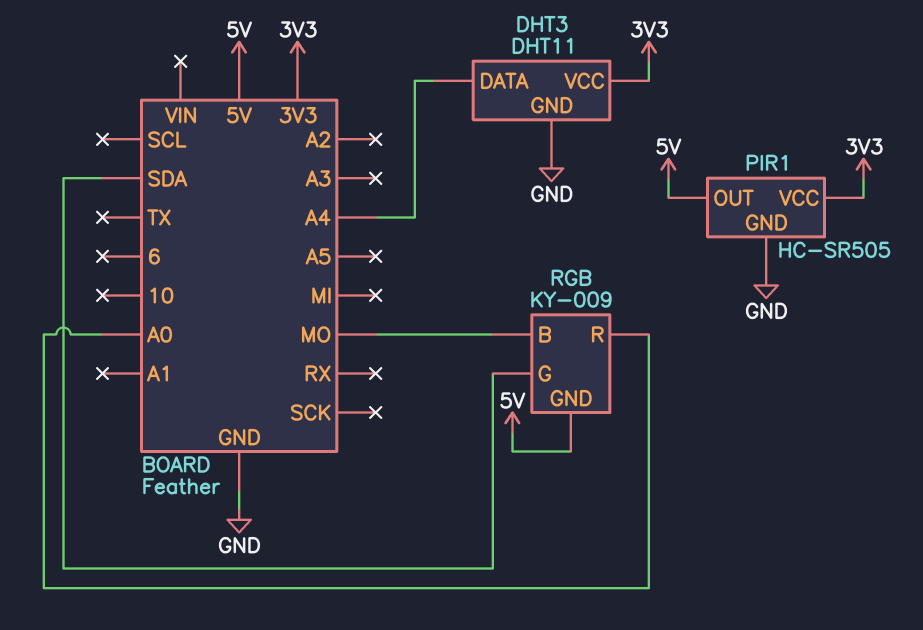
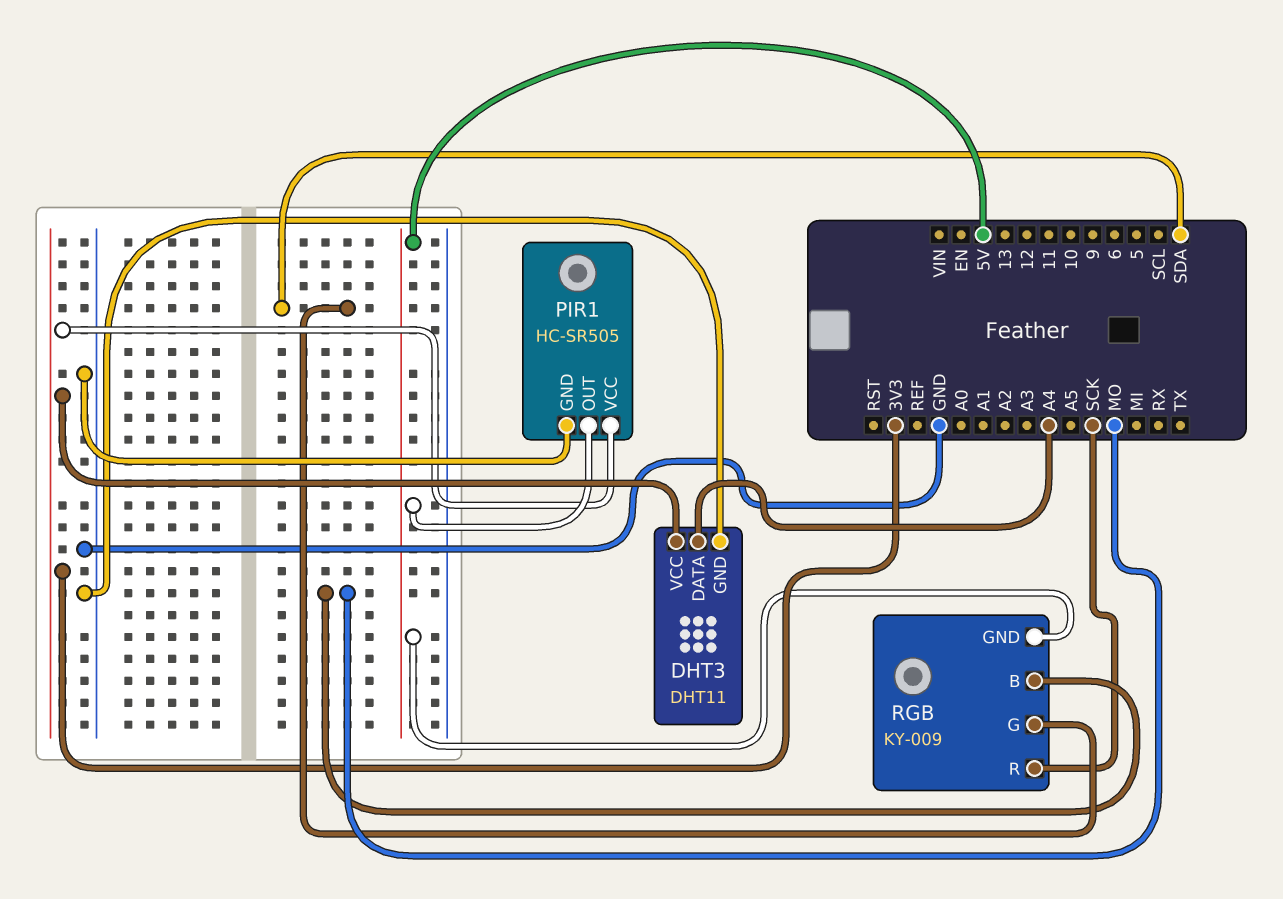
RGB pin R: A0 -> SCK

